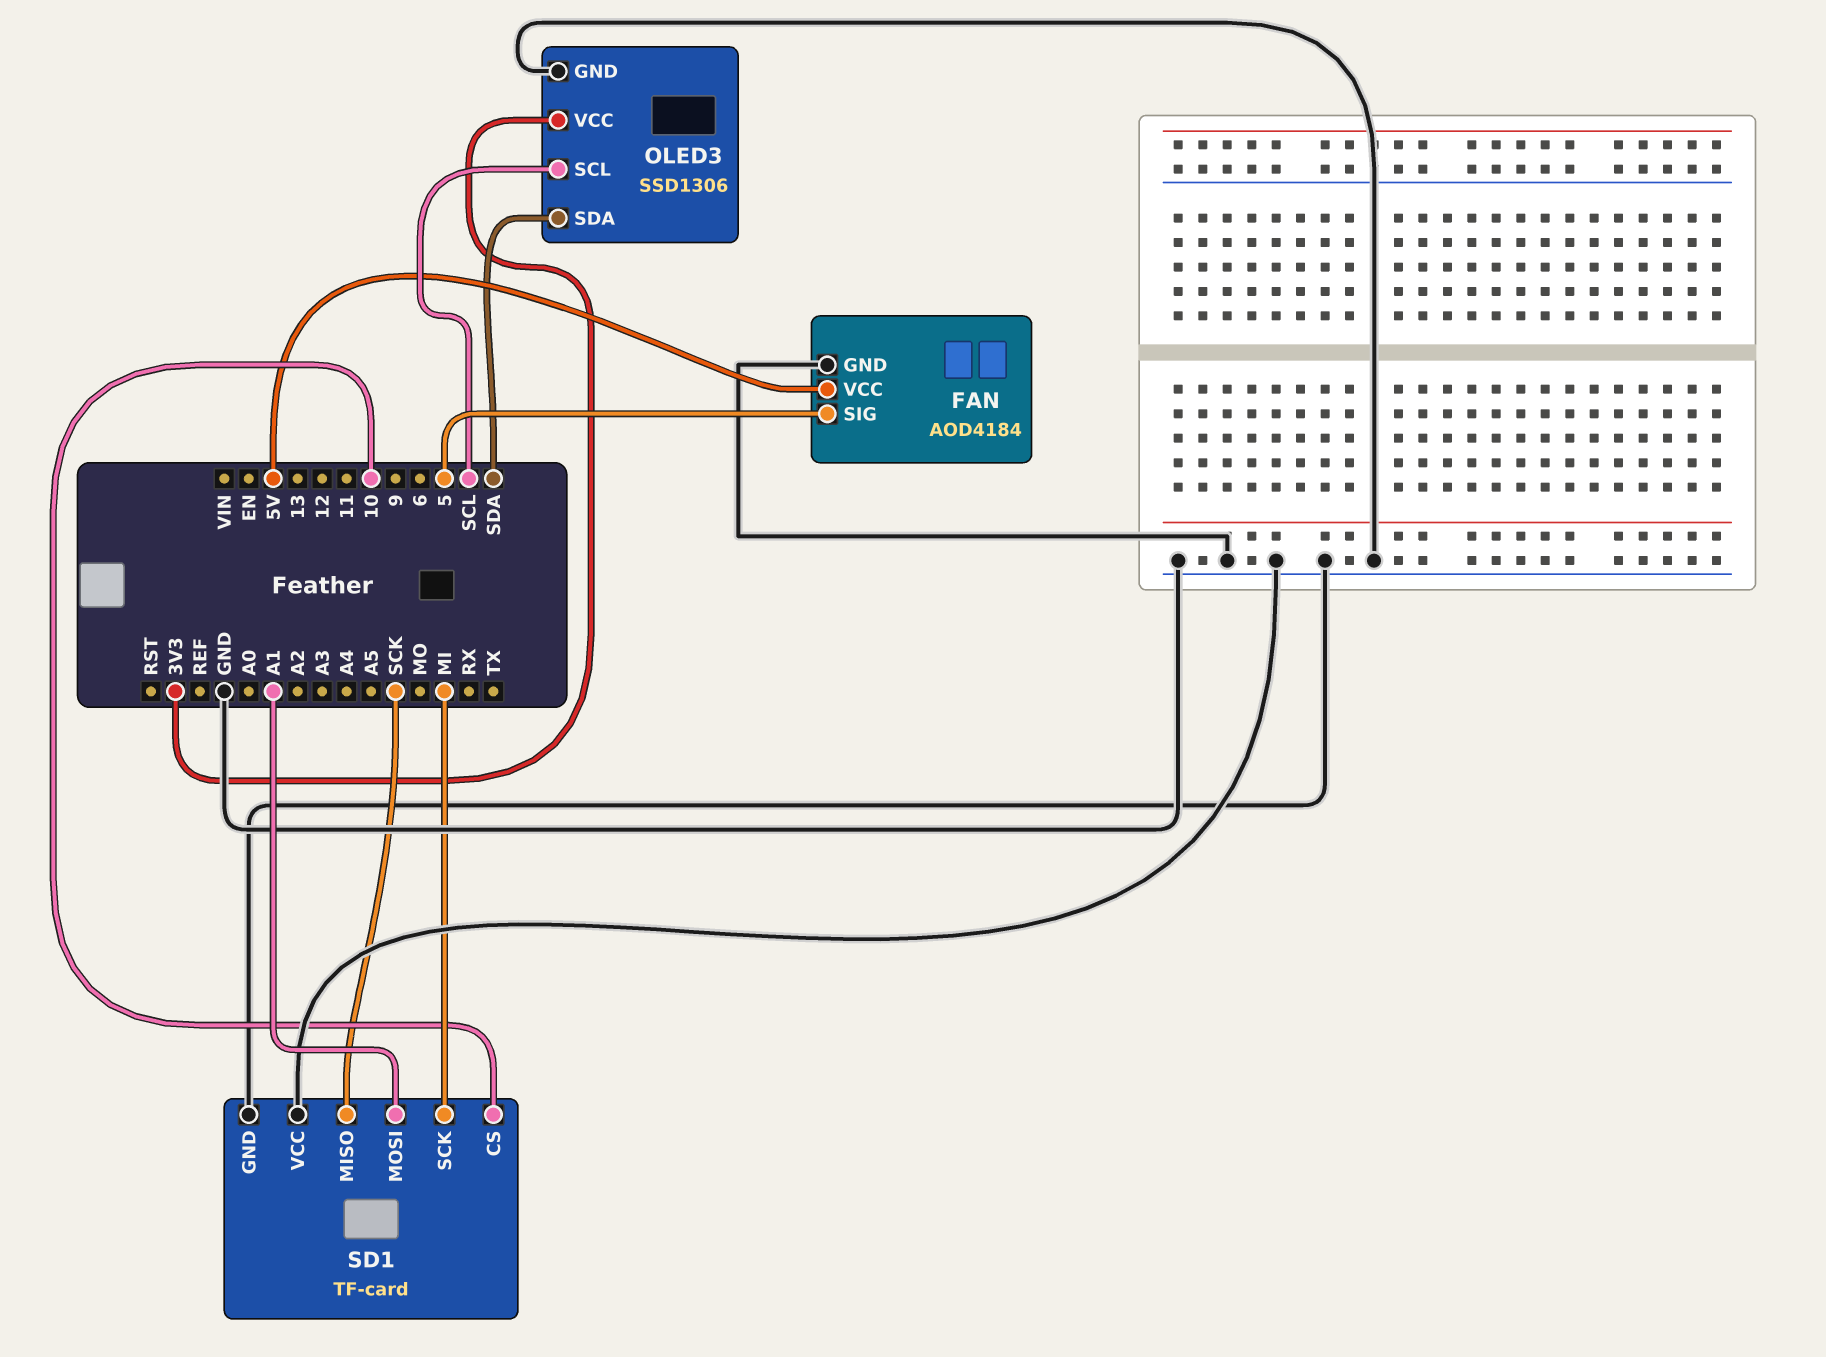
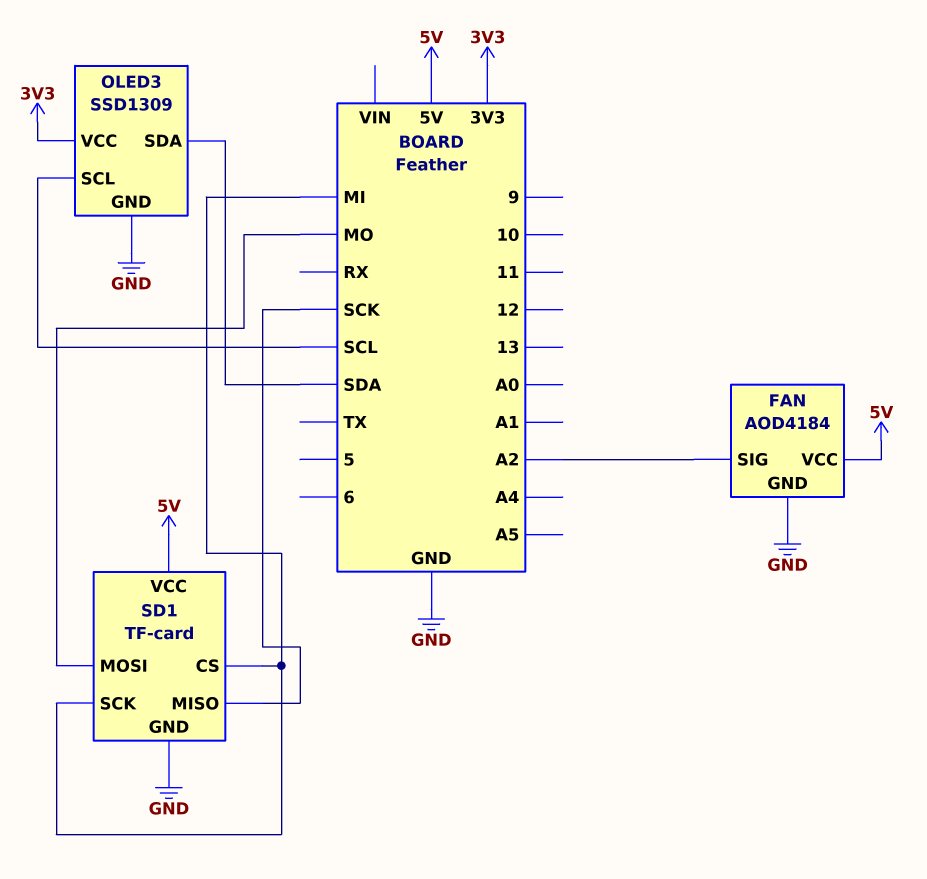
FAN pin SIG: 5 -> A2
OLED3: SSD1306 -> SSD1309
SD1 pin CS: 10 -> MI
SD1 pin MOSI: A1 -> MO
SD1 pin VCC: GND -> 5V

